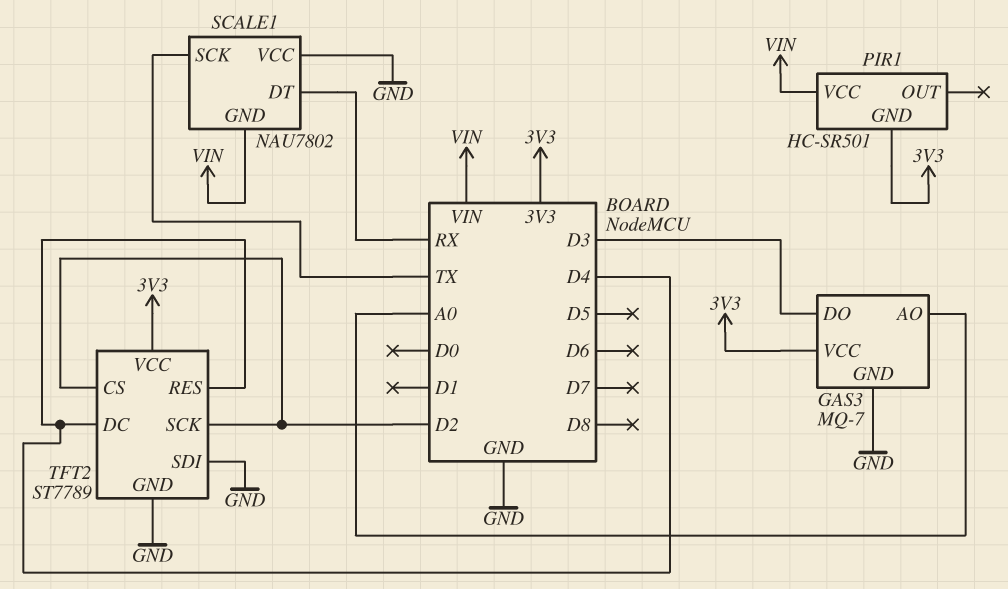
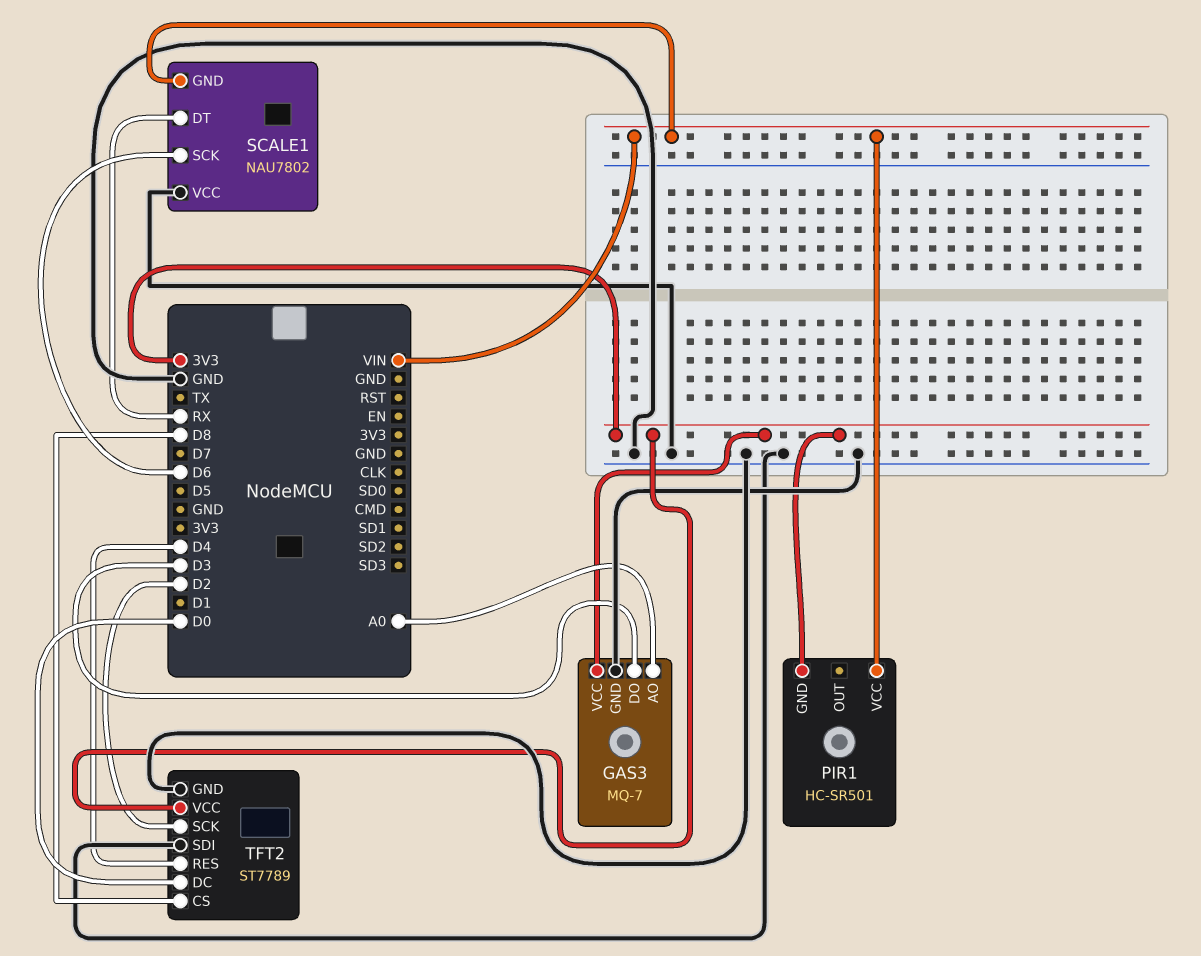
SCALE1 pin SCK: TX -> D6
TFT2 pin CS: D2 -> D8
TFT2 pin DC: D4 -> D0

